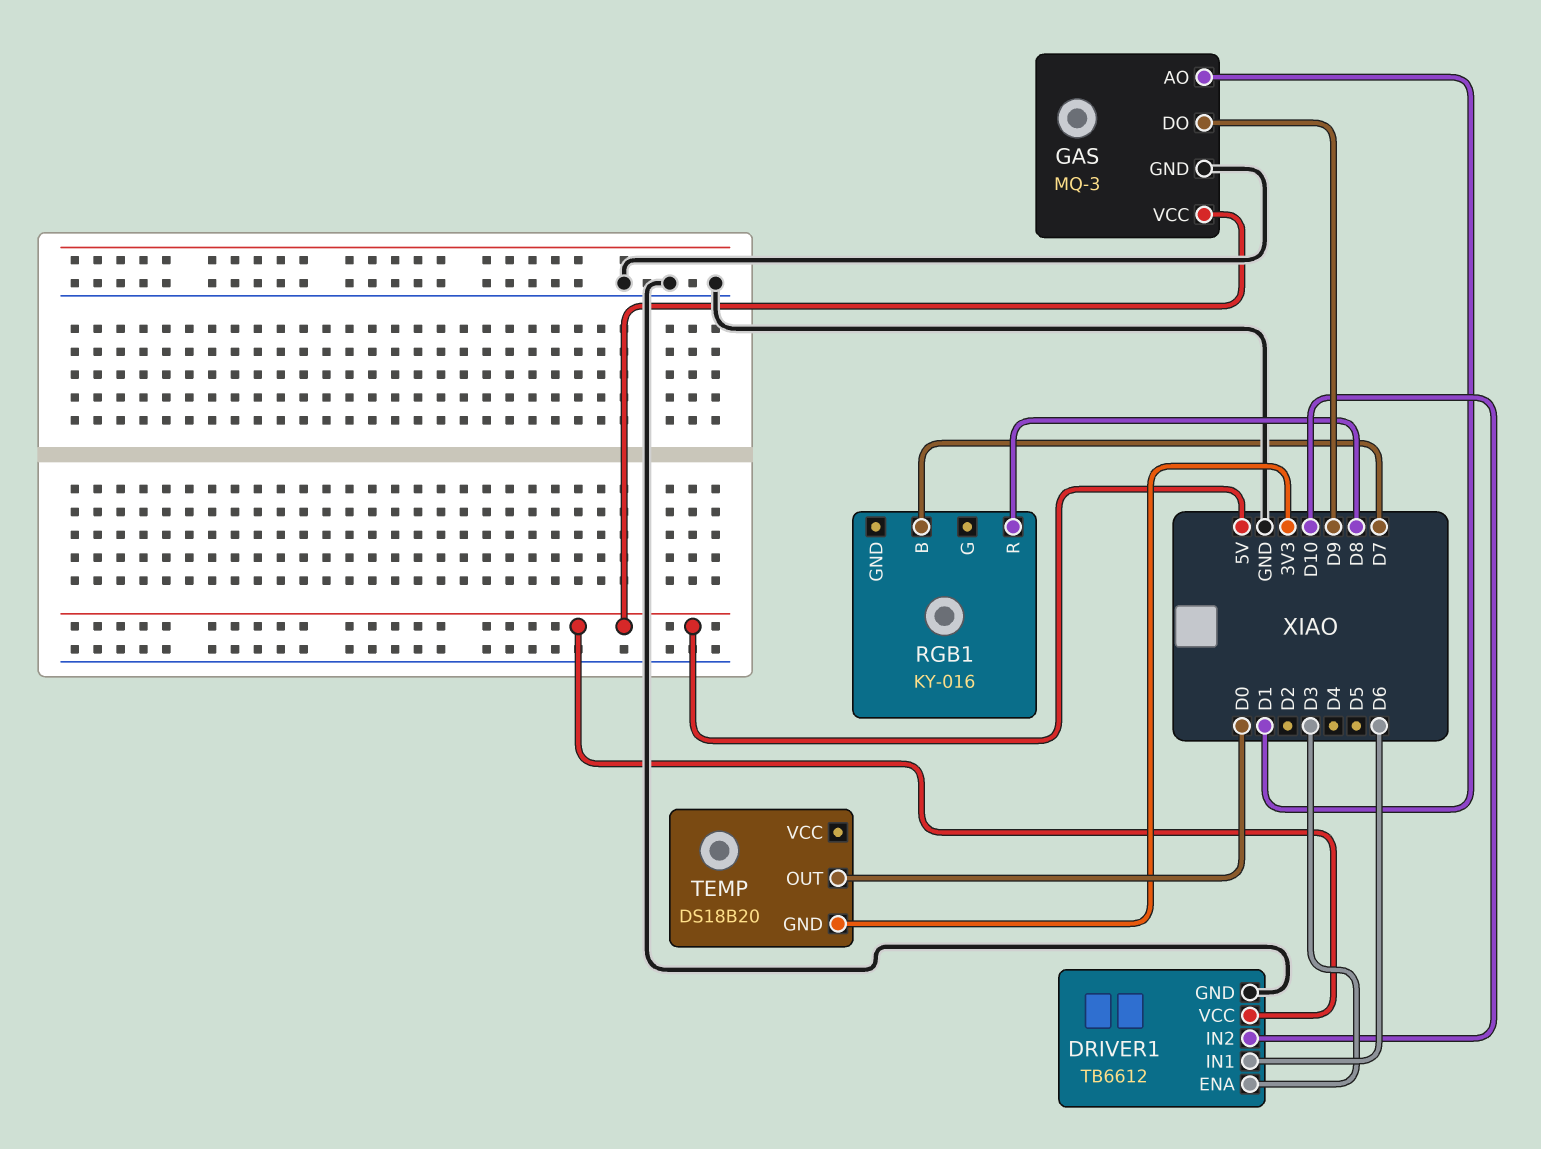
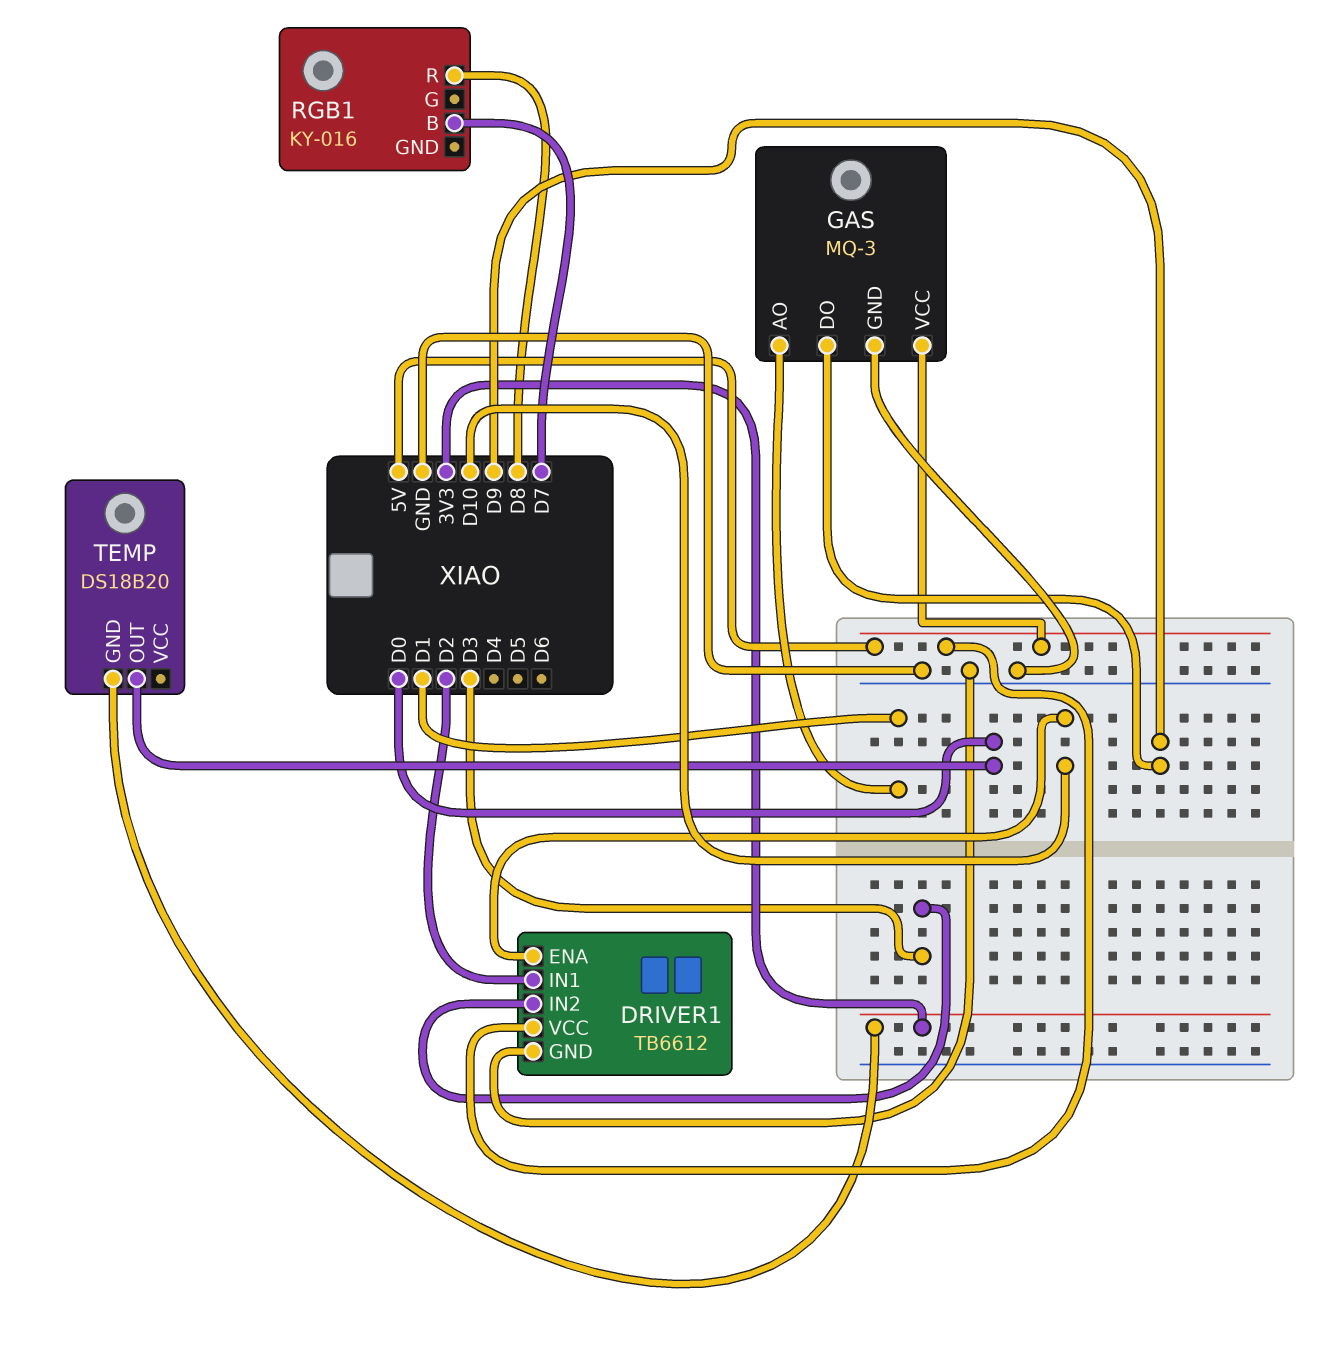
DRIVER1 pin ENA: D3 -> D10
DRIVER1 pin IN1: D6 -> D2
DRIVER1 pin IN2: D10 -> D3

